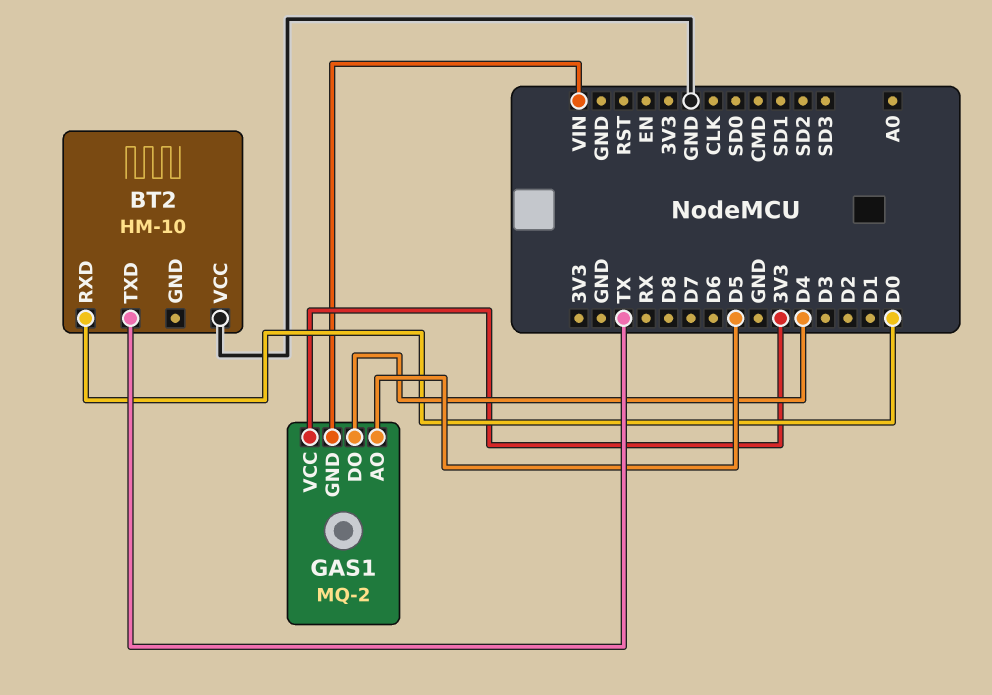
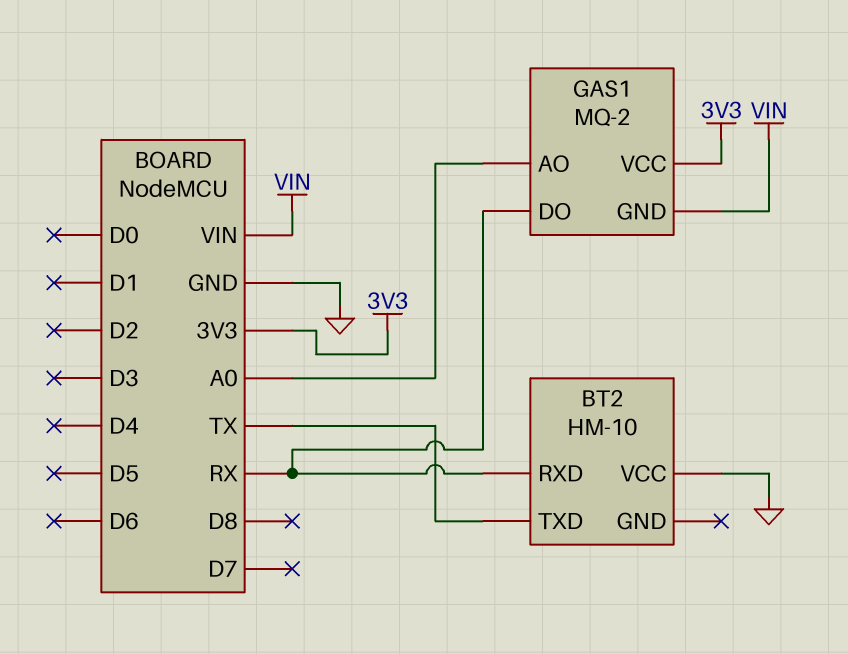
BT2 pin RXD: D0 -> RX
GAS1 pin AO: D5 -> A0
GAS1 pin DO: D4 -> RX

